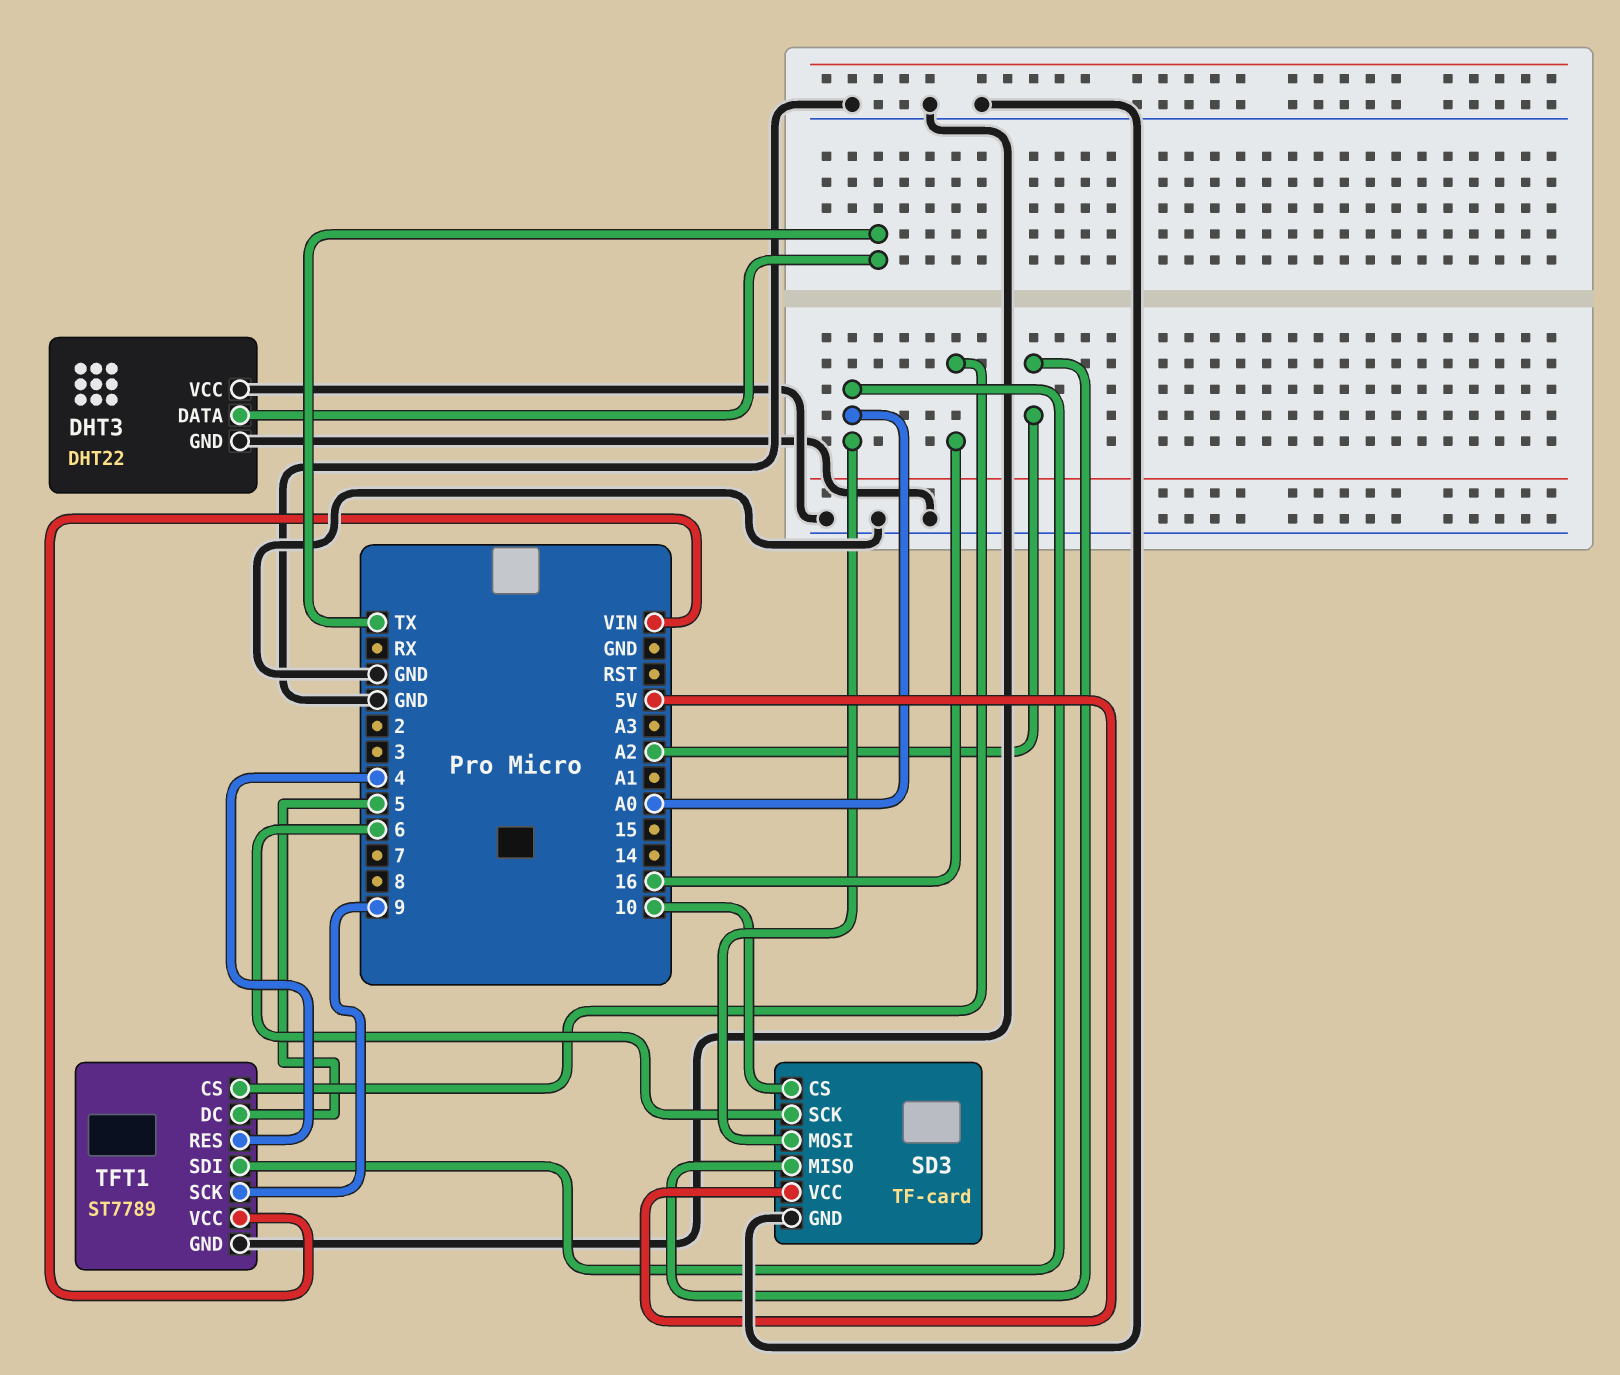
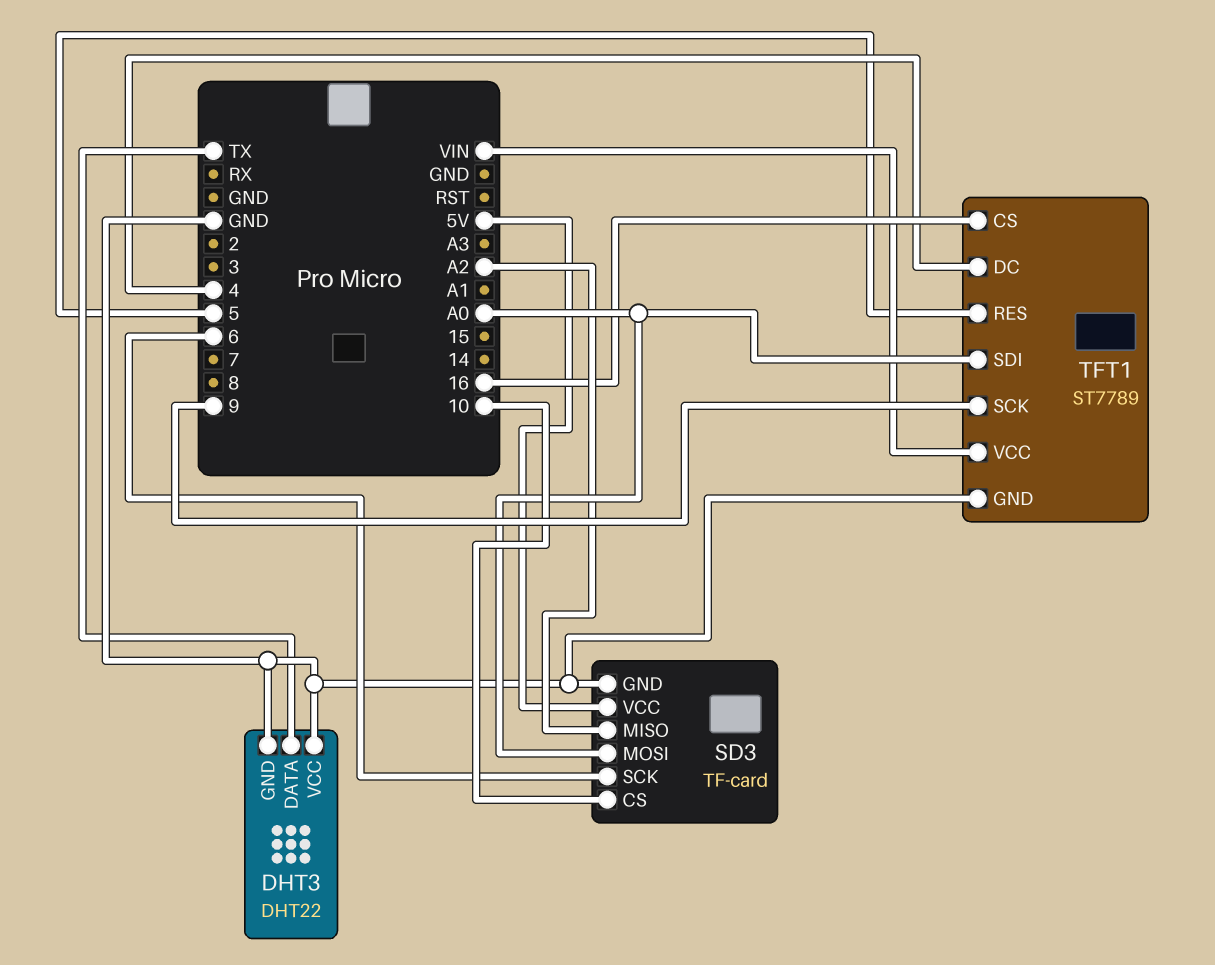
TFT1 pin DC: 5 -> 4
TFT1 pin RES: 4 -> 5

